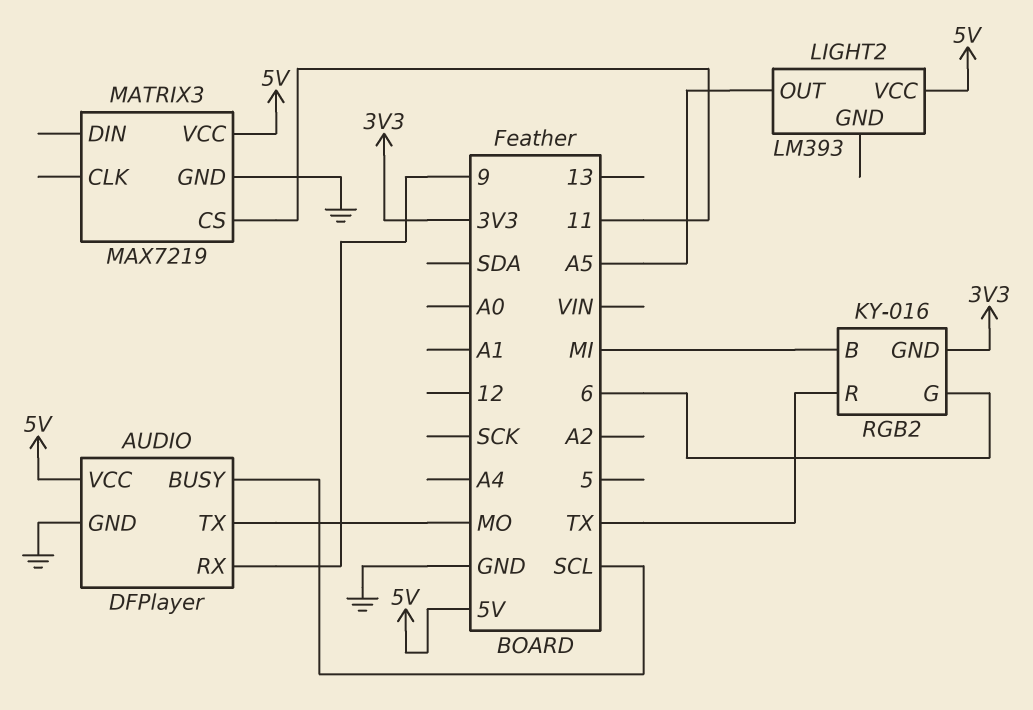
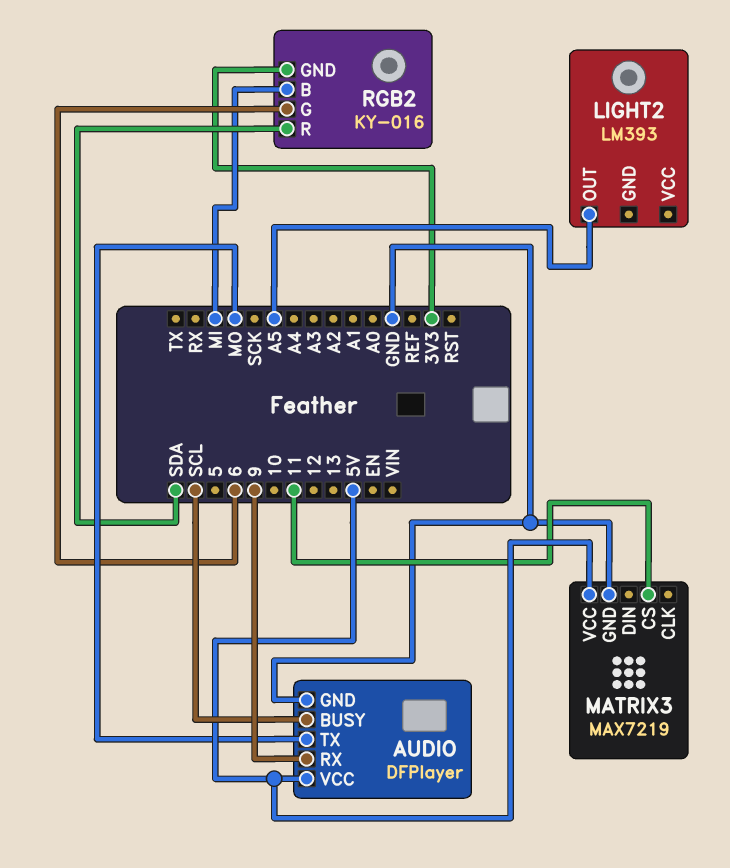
LIGHT2 pin VCC: 5V -> none
RGB2 pin R: TX -> SDA

